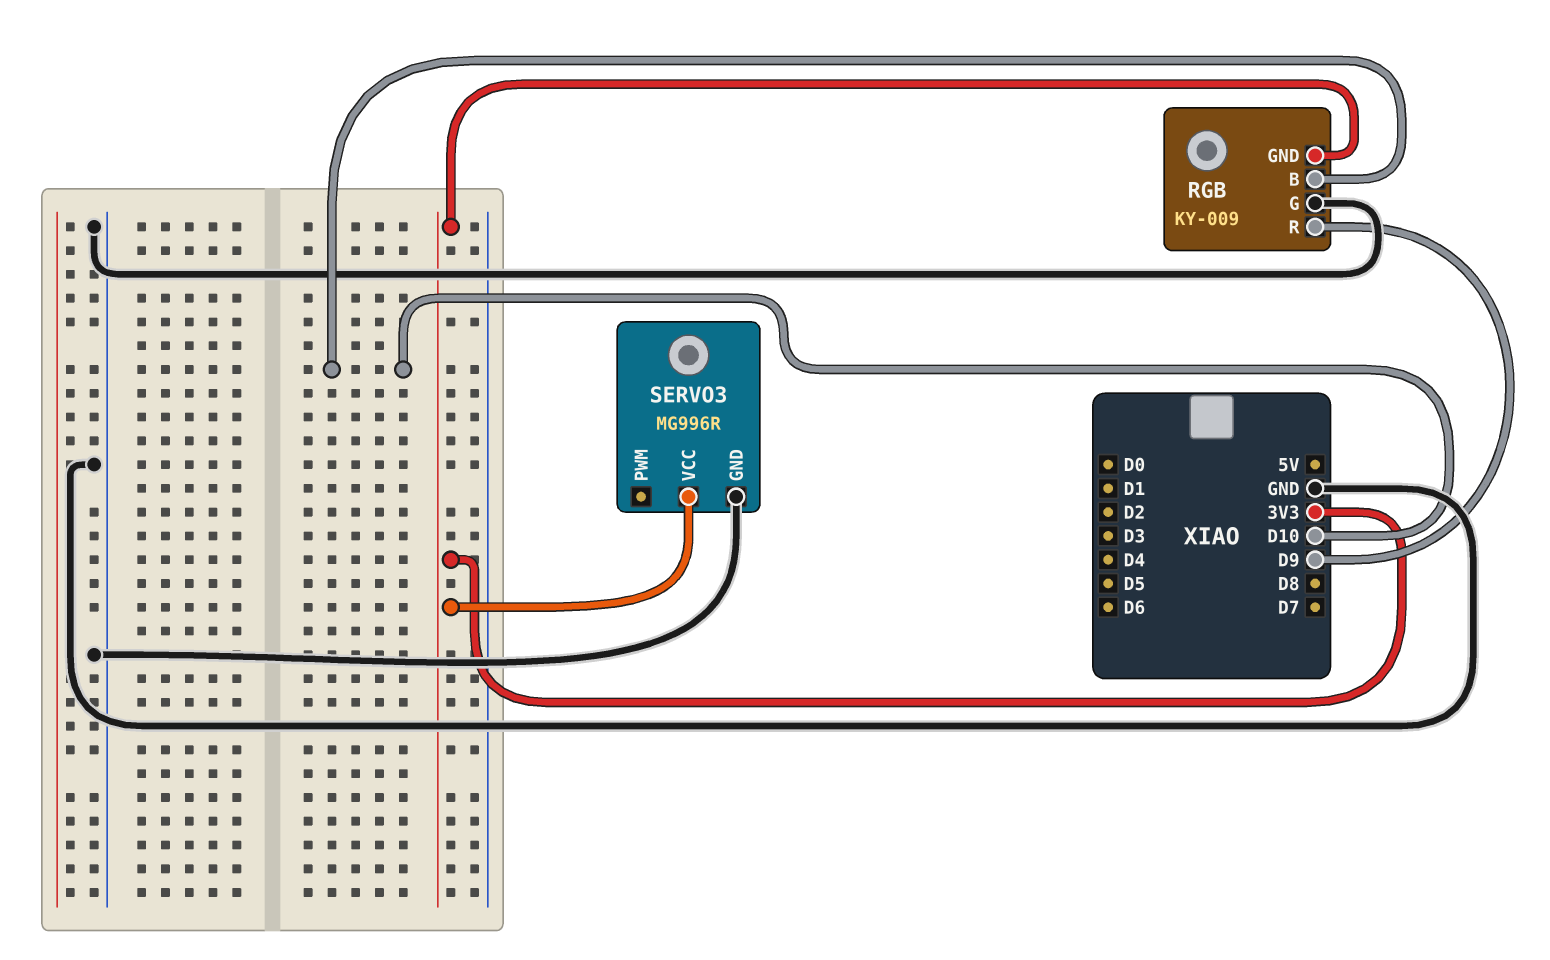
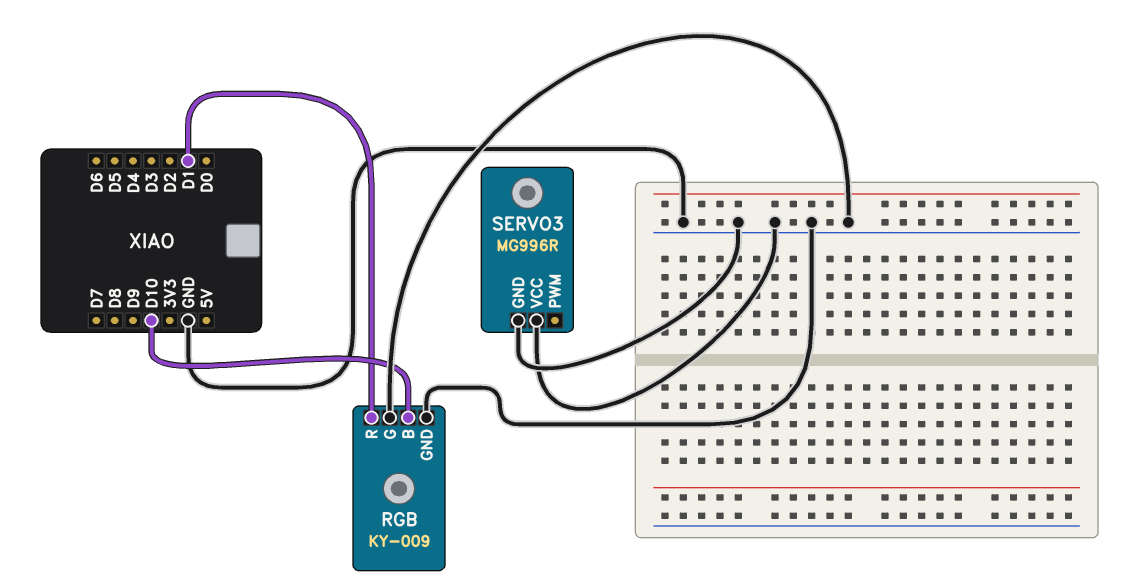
RGB pin GND: 3V3 -> GND
RGB pin R: D9 -> D1
SERVO3 pin VCC: 3V3 -> GND

